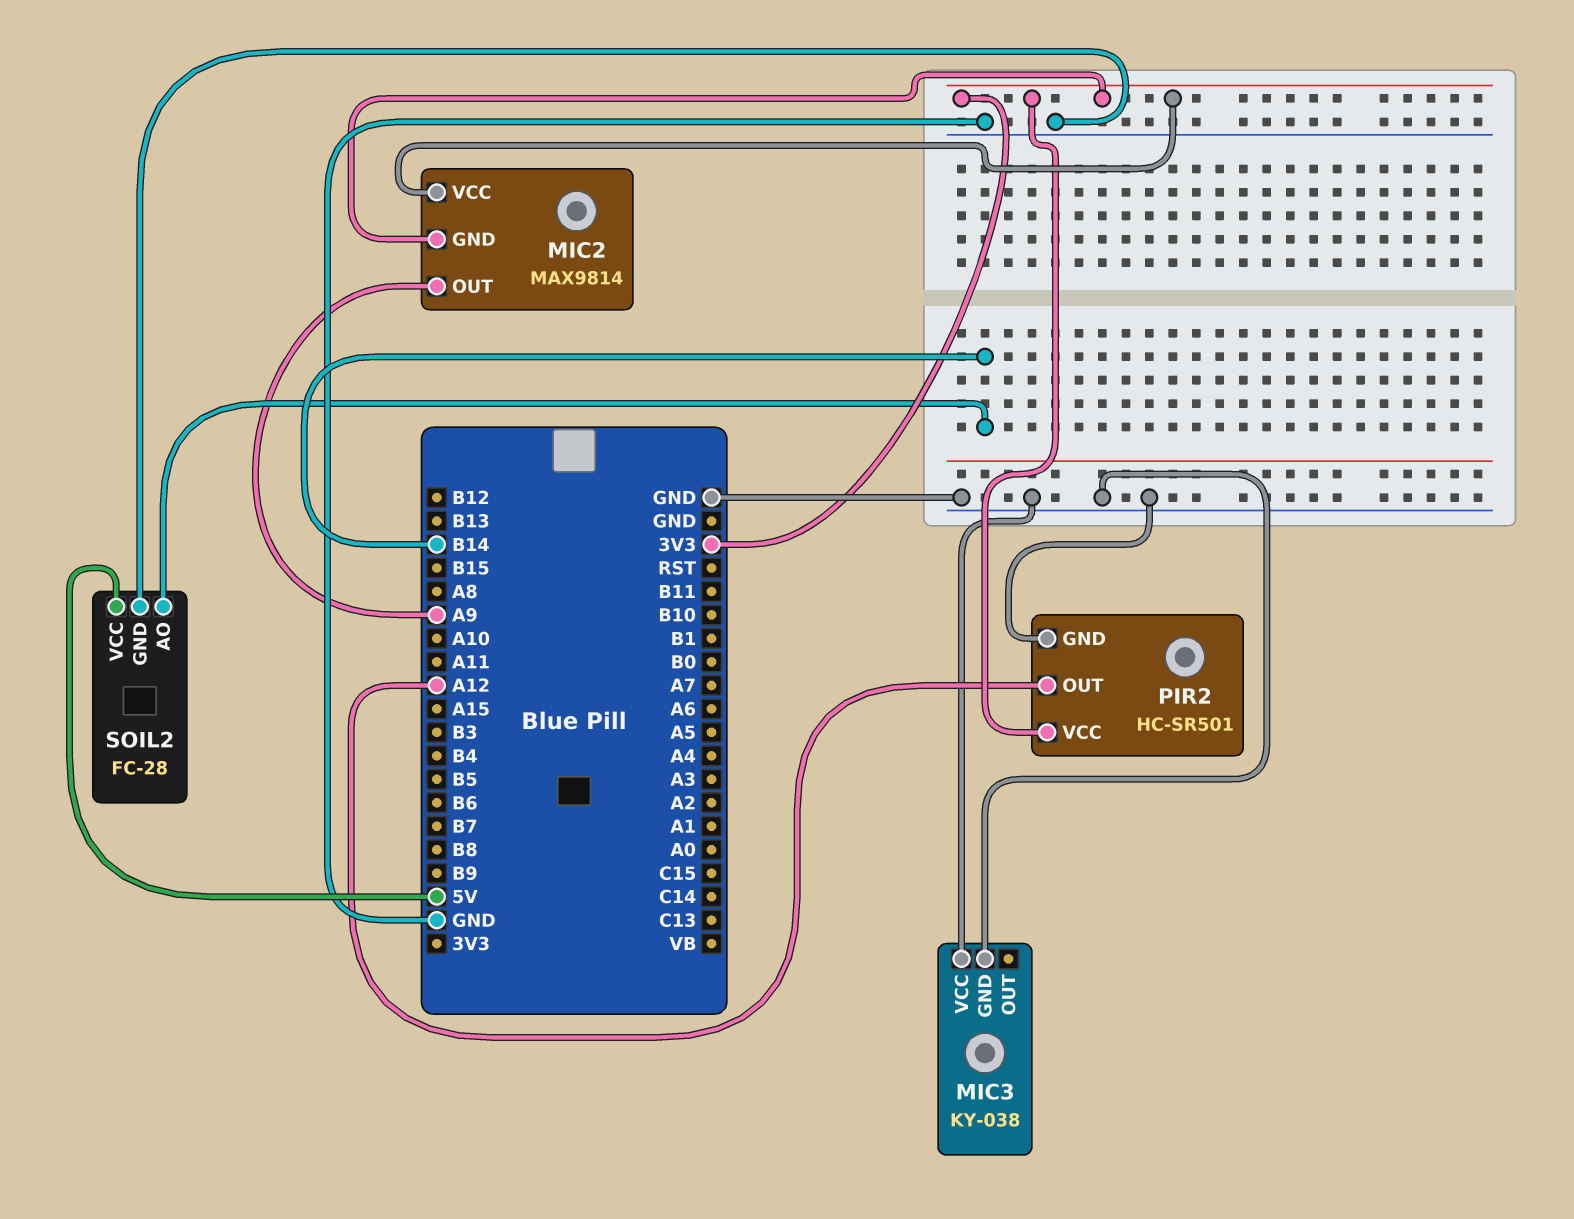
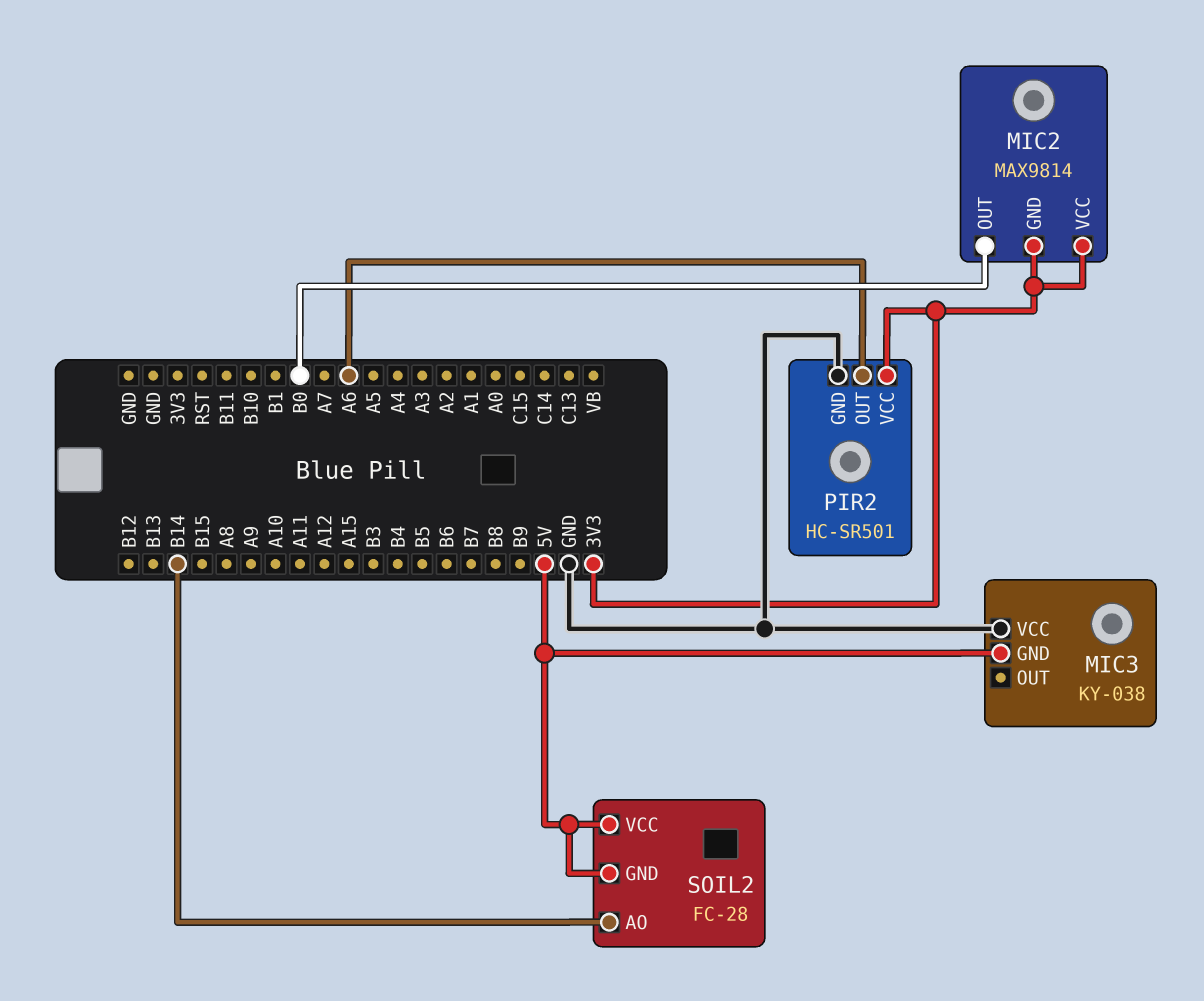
MIC2 pin OUT: A9 -> B0
MIC3 pin GND: GND -> 5V
PIR2 pin OUT: A12 -> A6
SOIL2 pin GND: GND -> 5V

